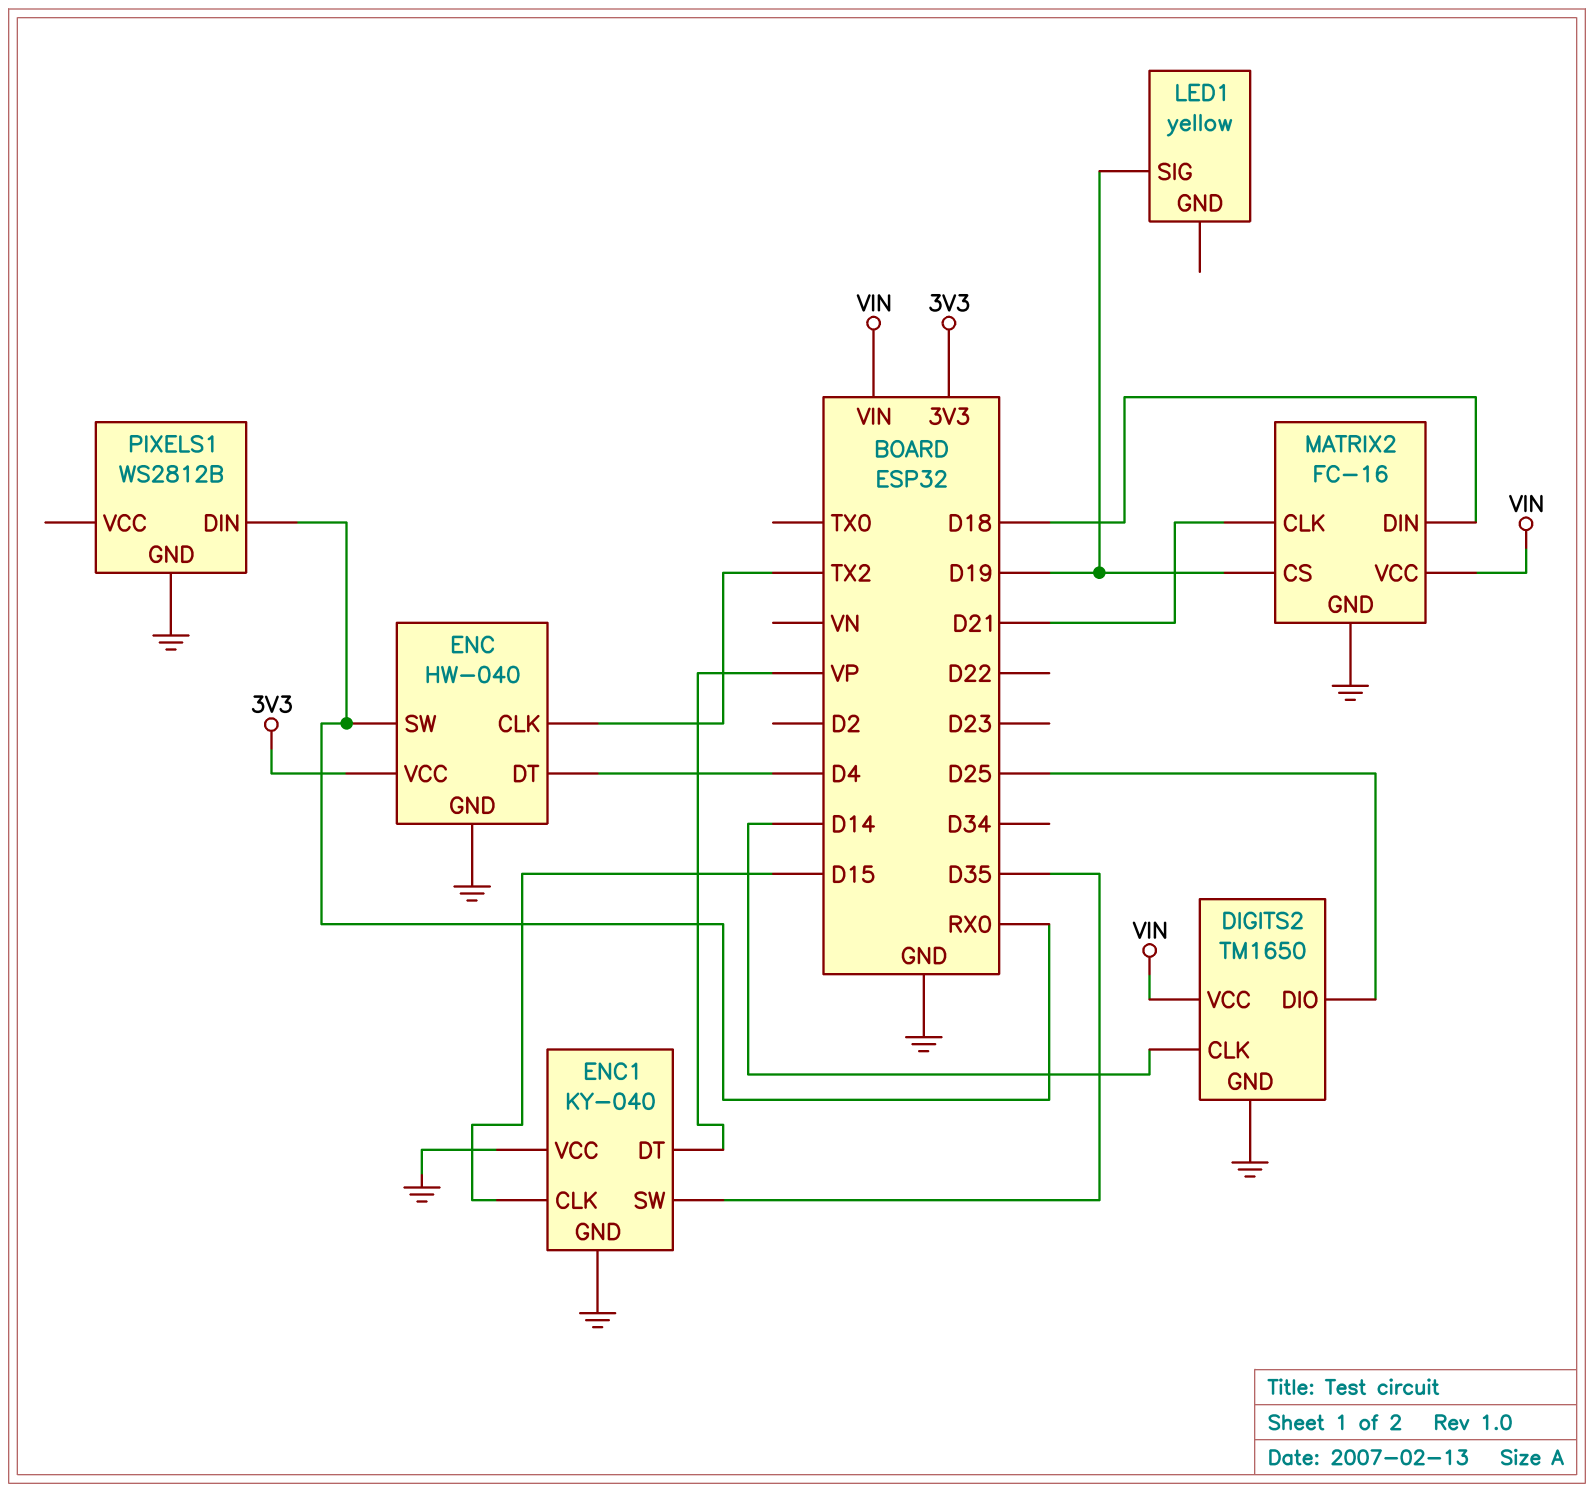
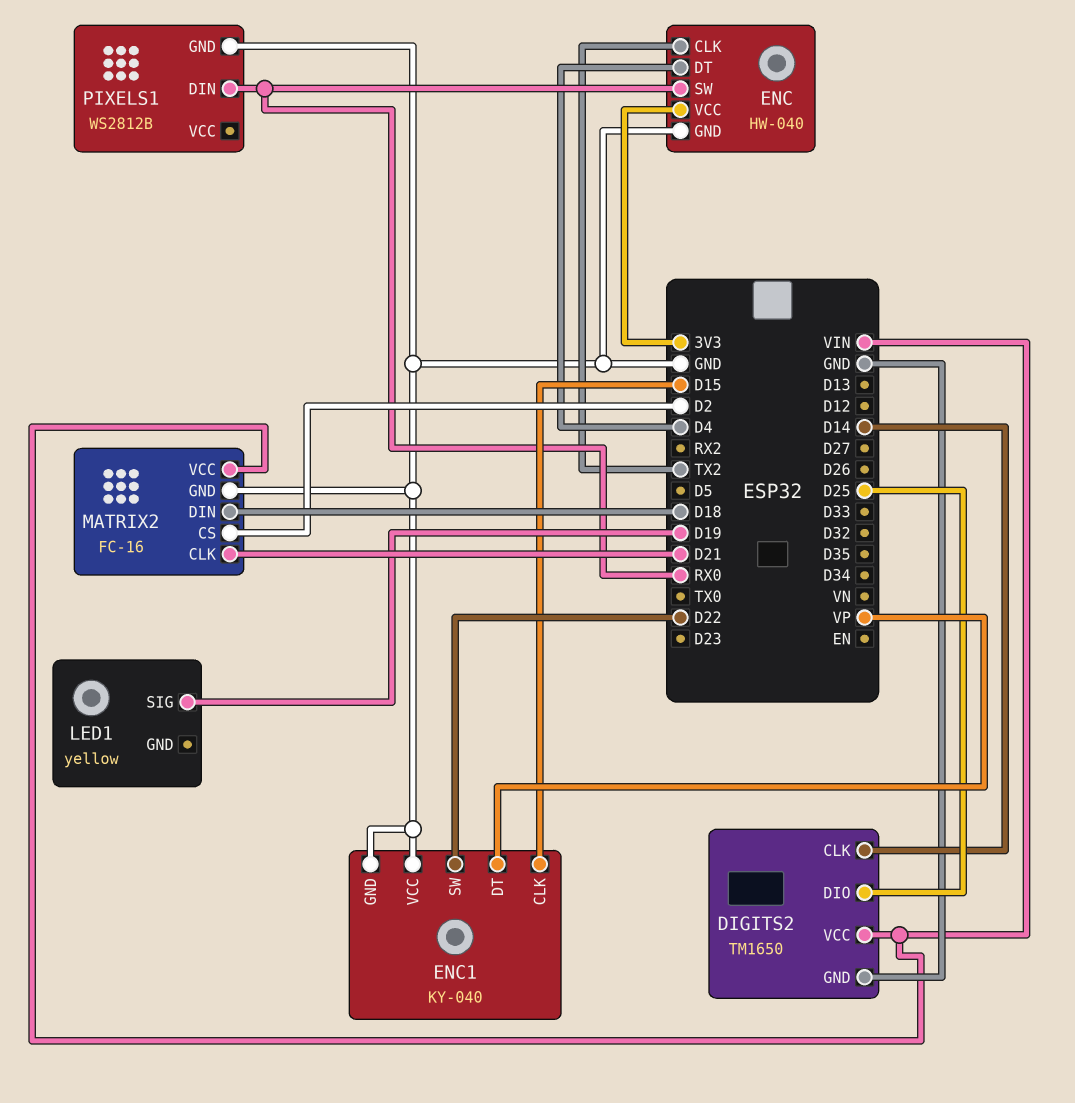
ENC1 pin SW: D35 -> D22
MATRIX2 pin CS: D19 -> D2

